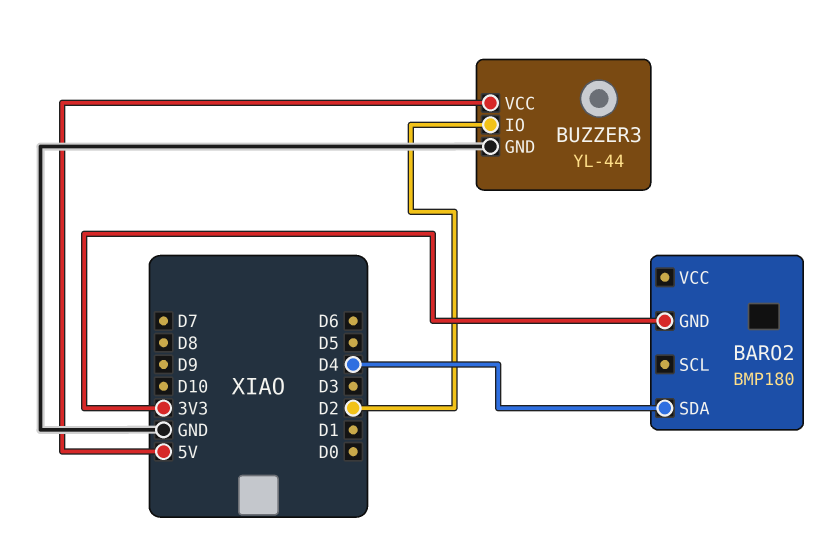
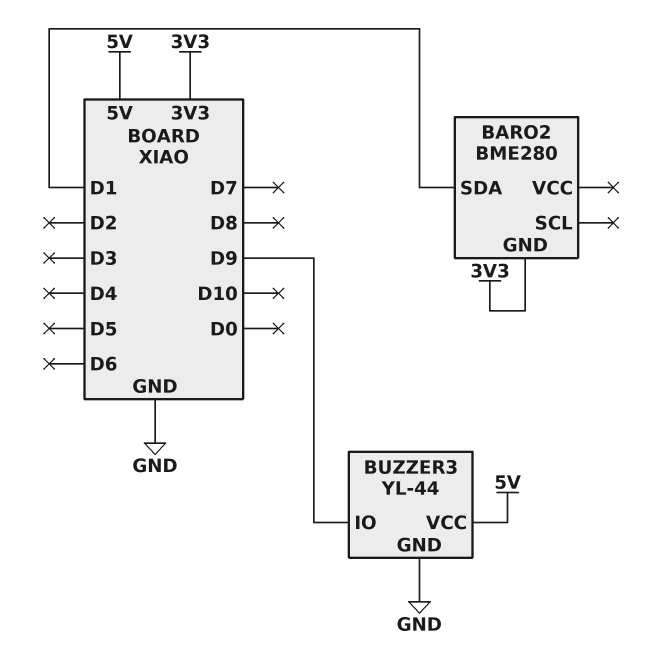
BARO2: BMP180 -> BME280
BARO2 pin SDA: D4 -> D1
BUZZER3 pin IO: D2 -> D9

